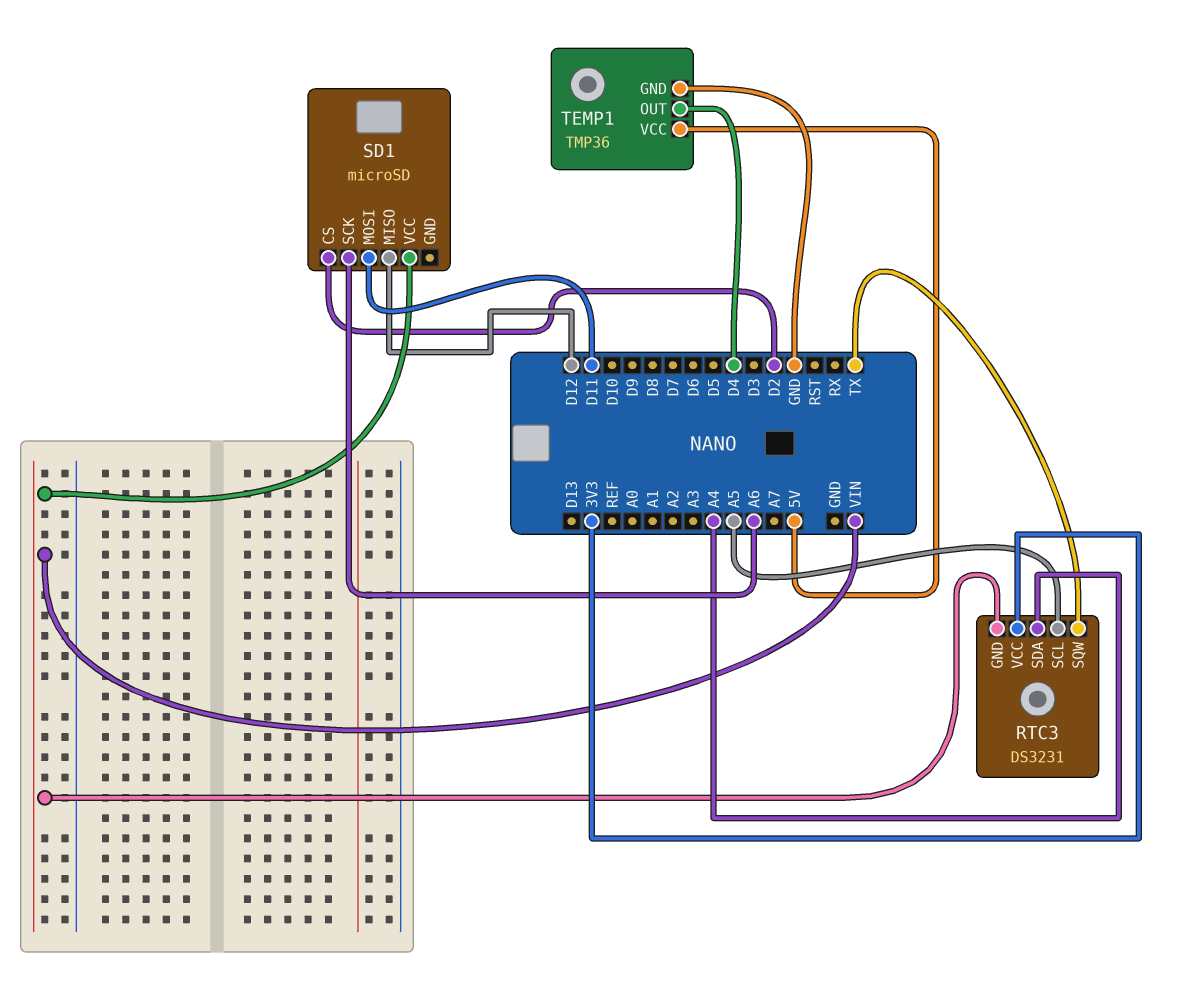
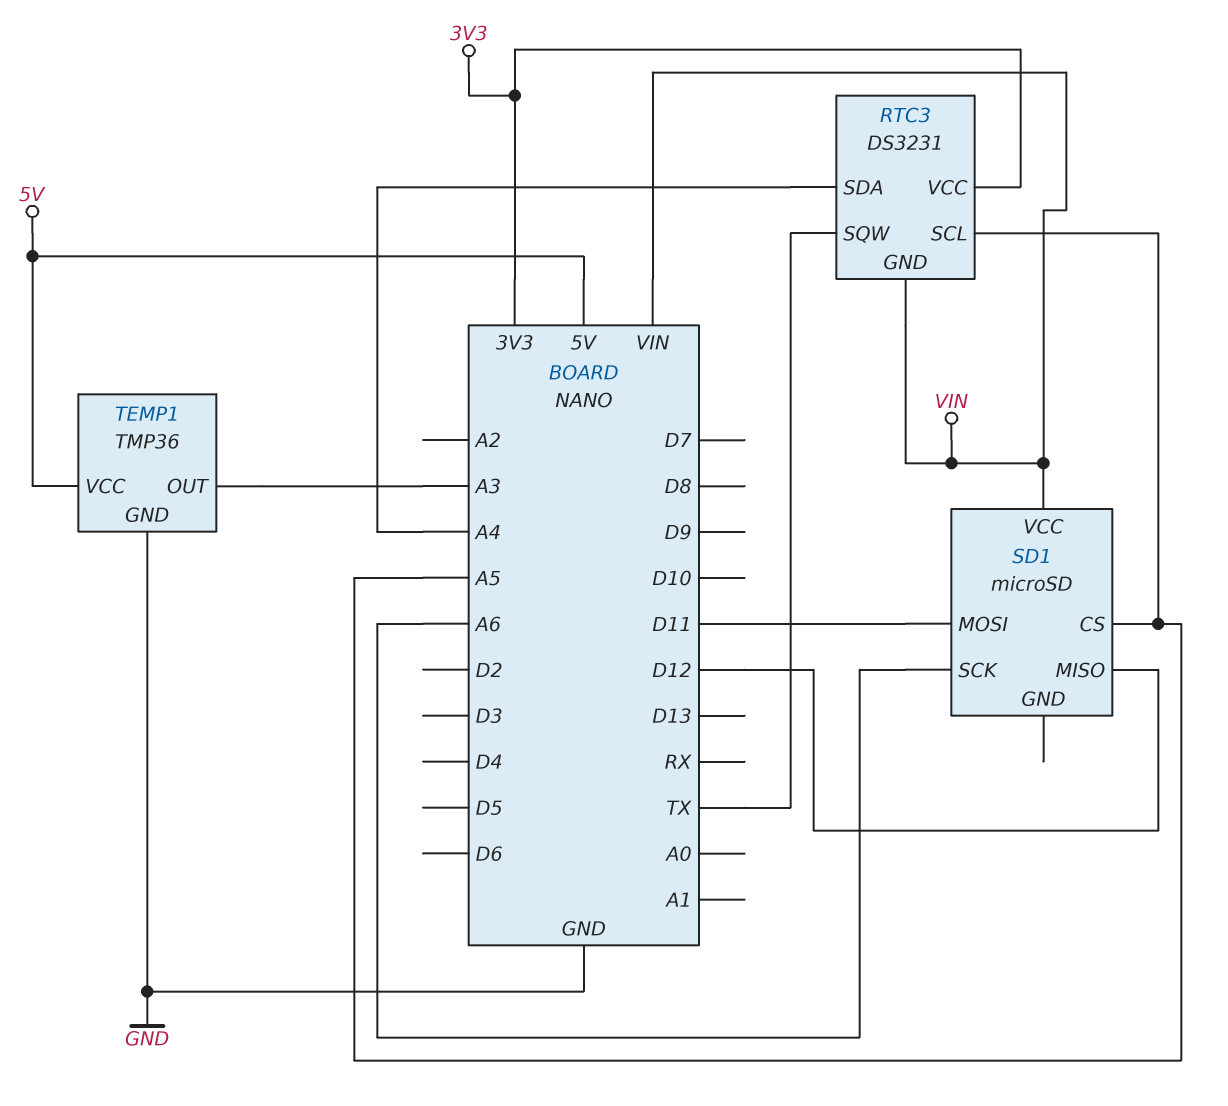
SD1 pin CS: D2 -> A5
TEMP1 pin OUT: D4 -> A3

